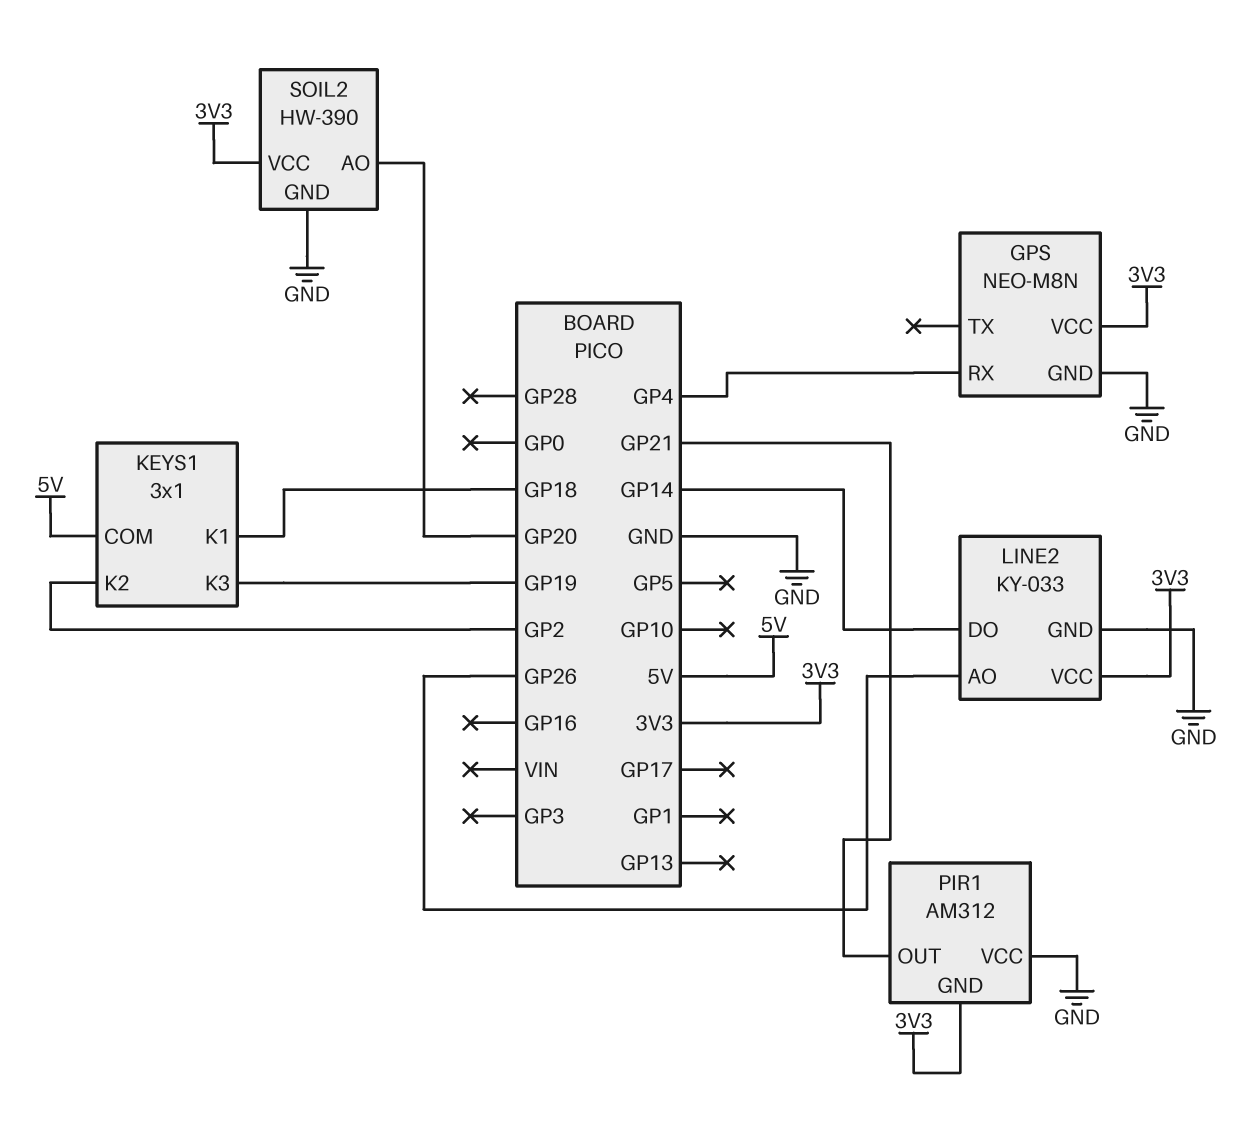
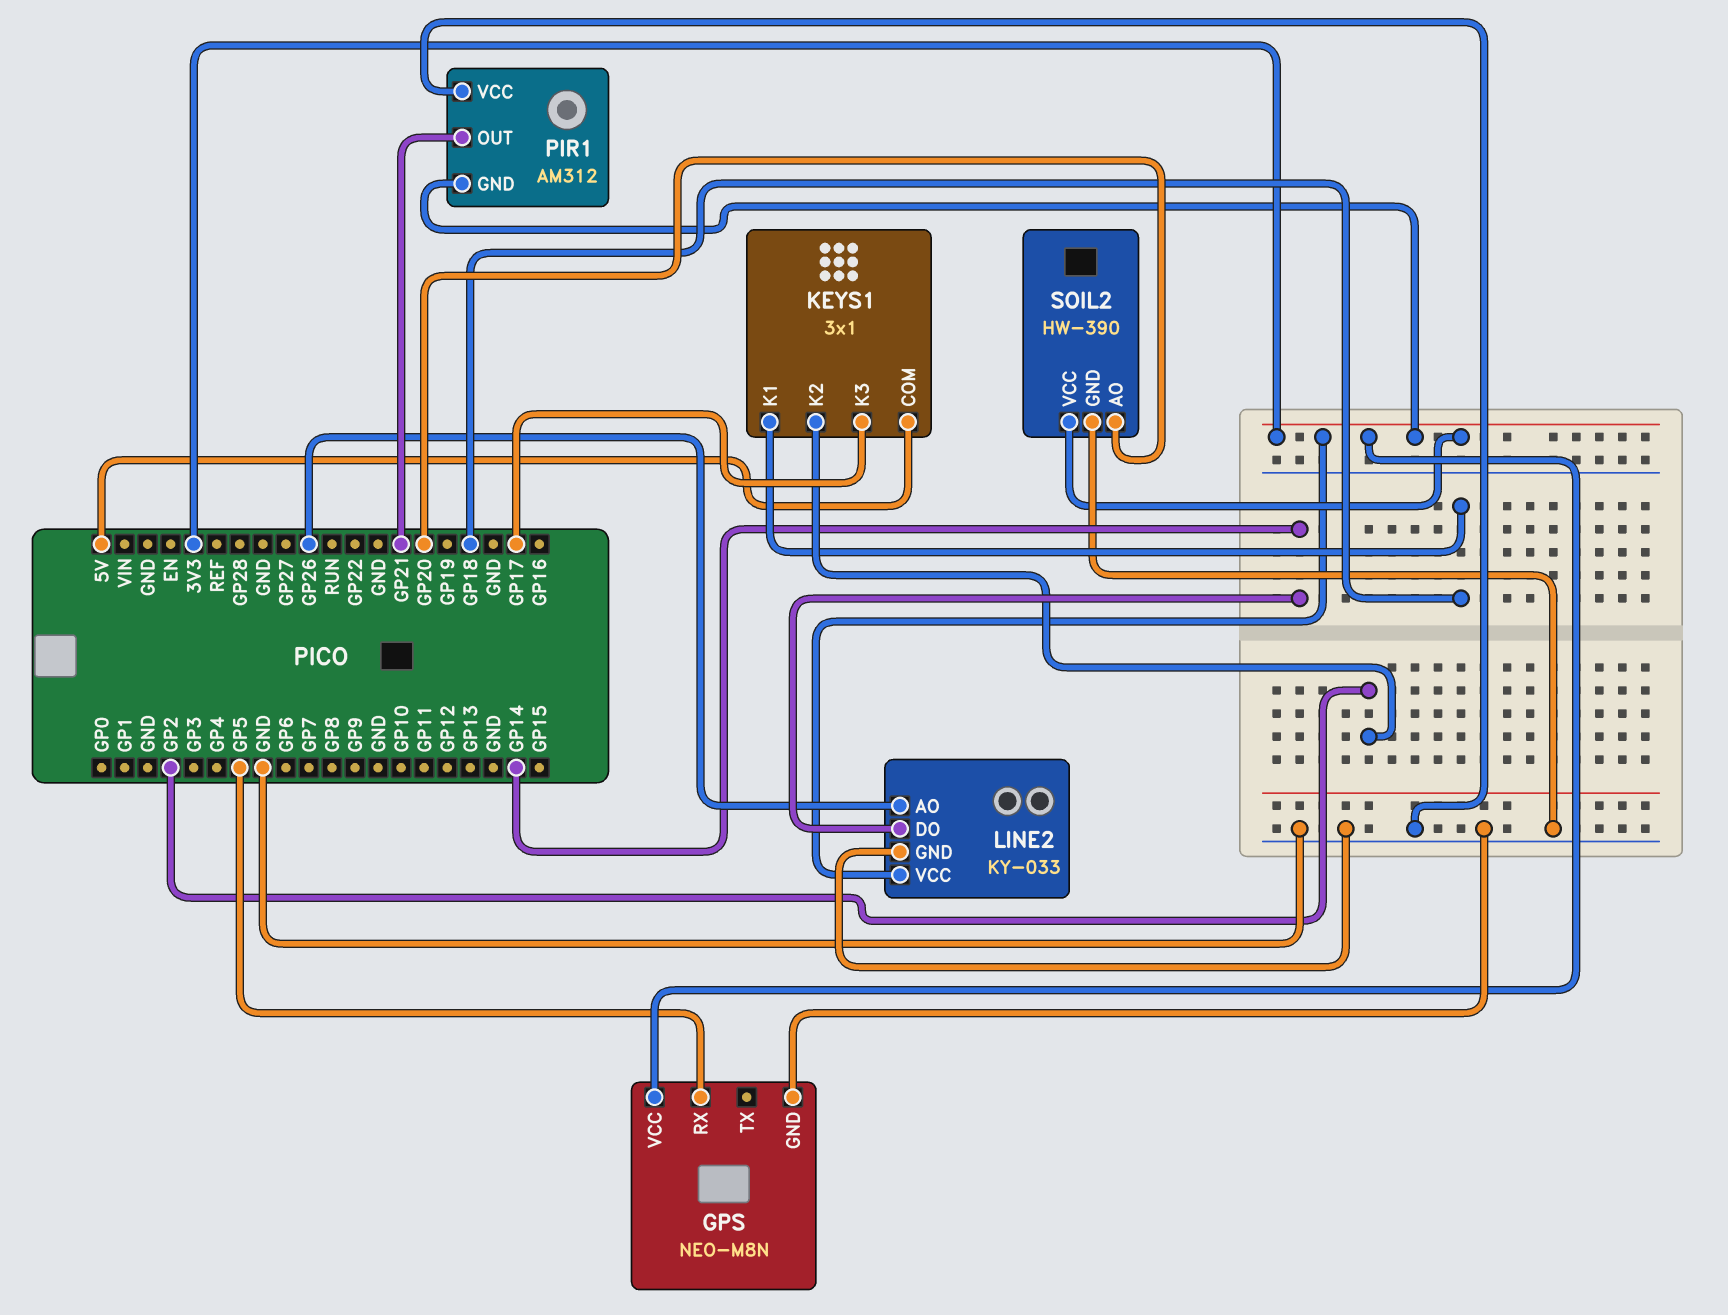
GPS pin RX: GP4 -> GP5
KEYS1 pin K3: GP19 -> GP17

